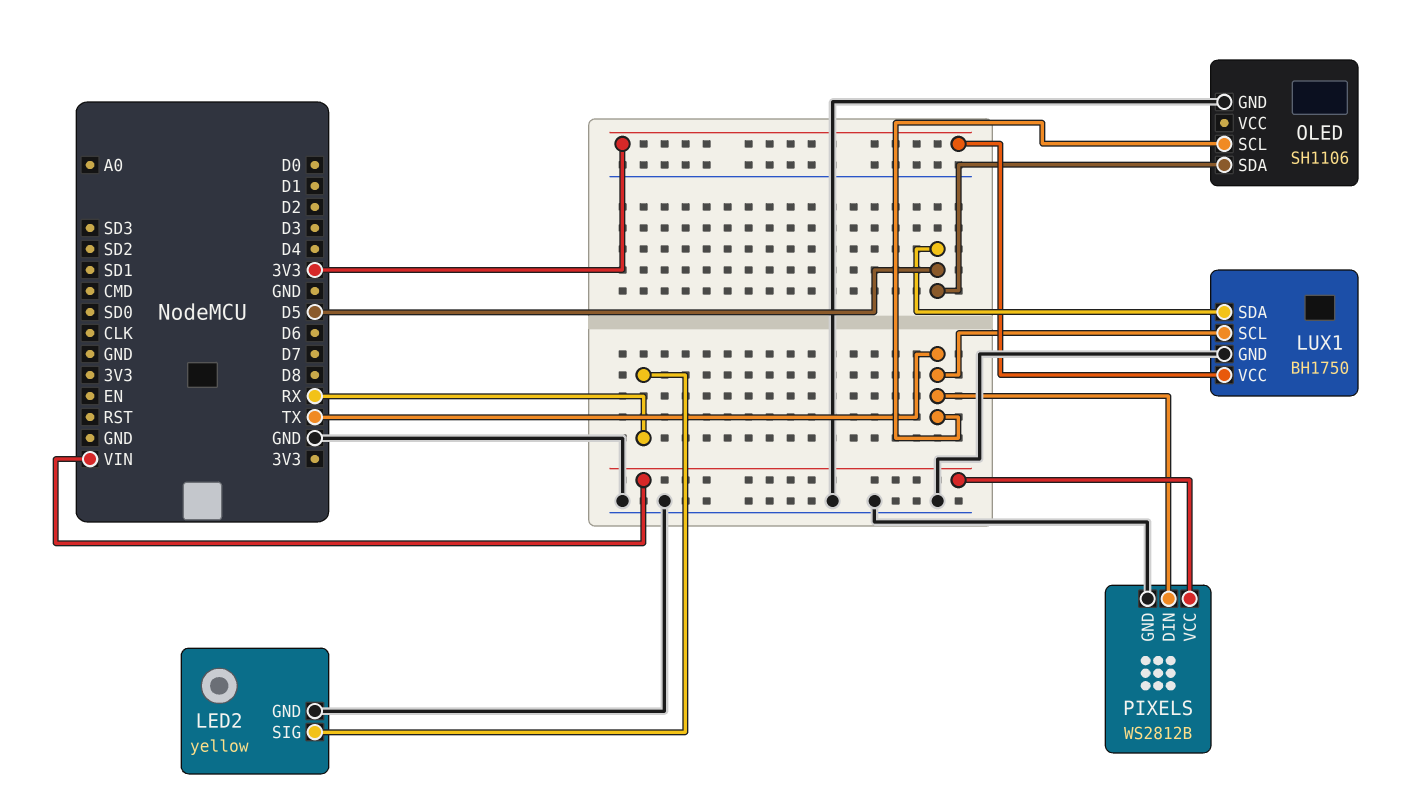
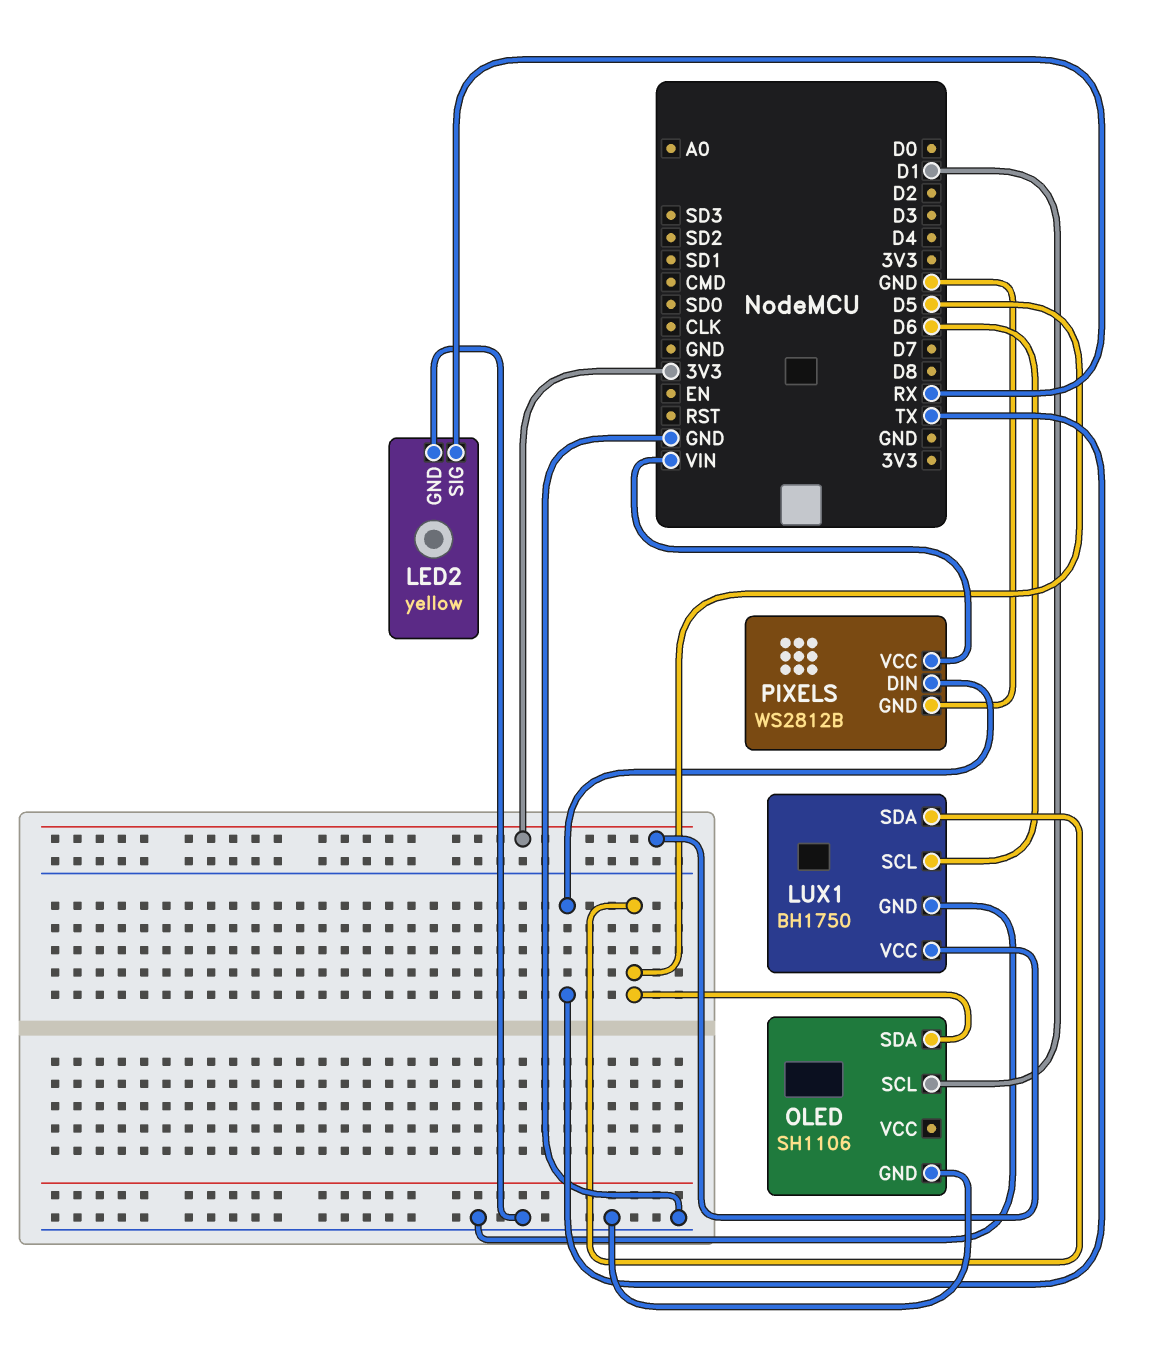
LUX1 pin SCL: TX -> D6
OLED pin SCL: TX -> D1

